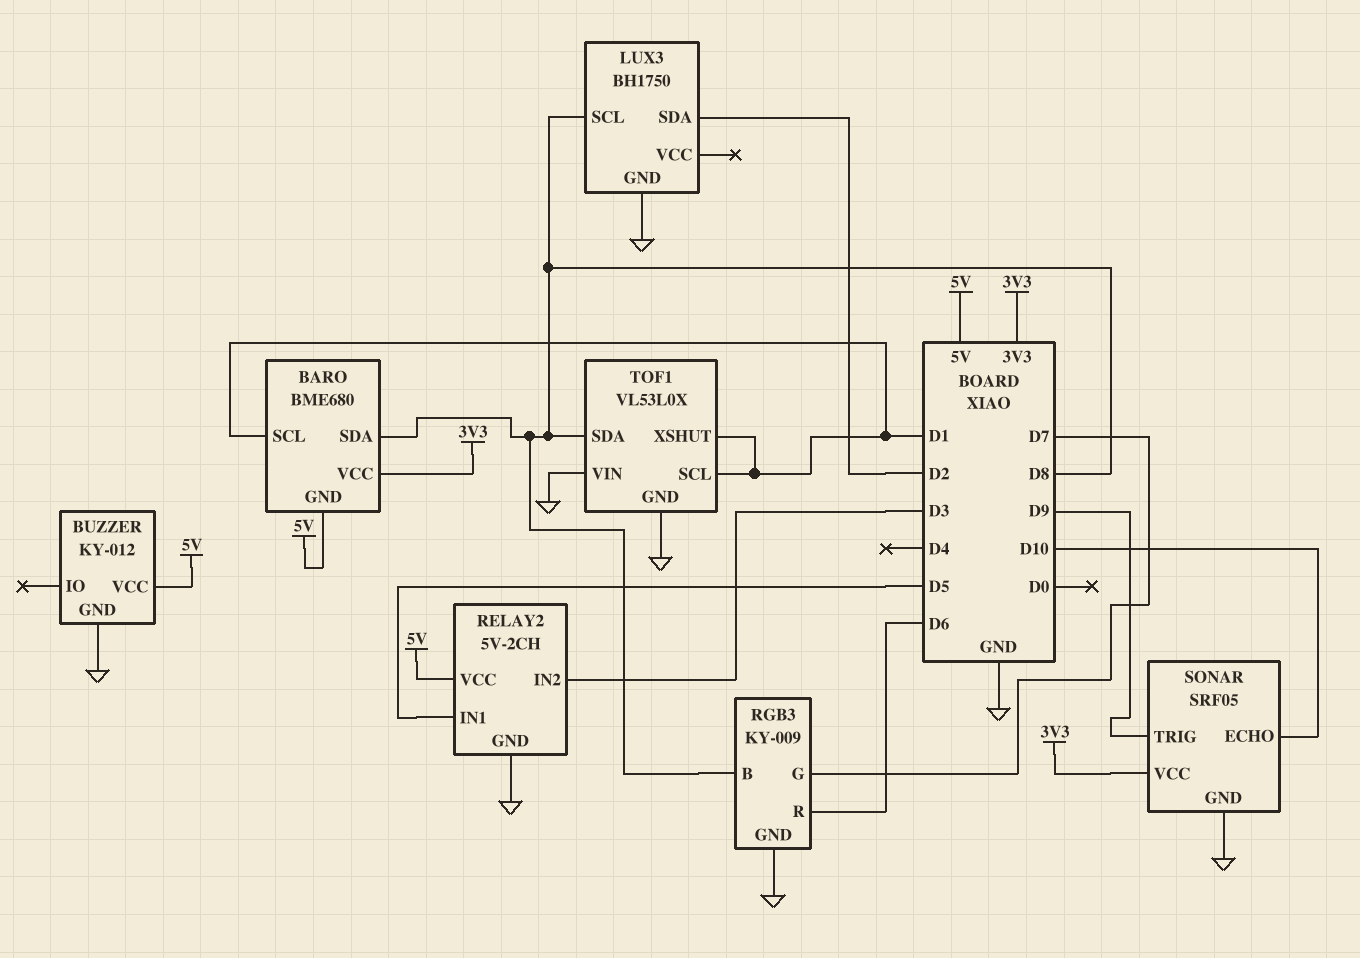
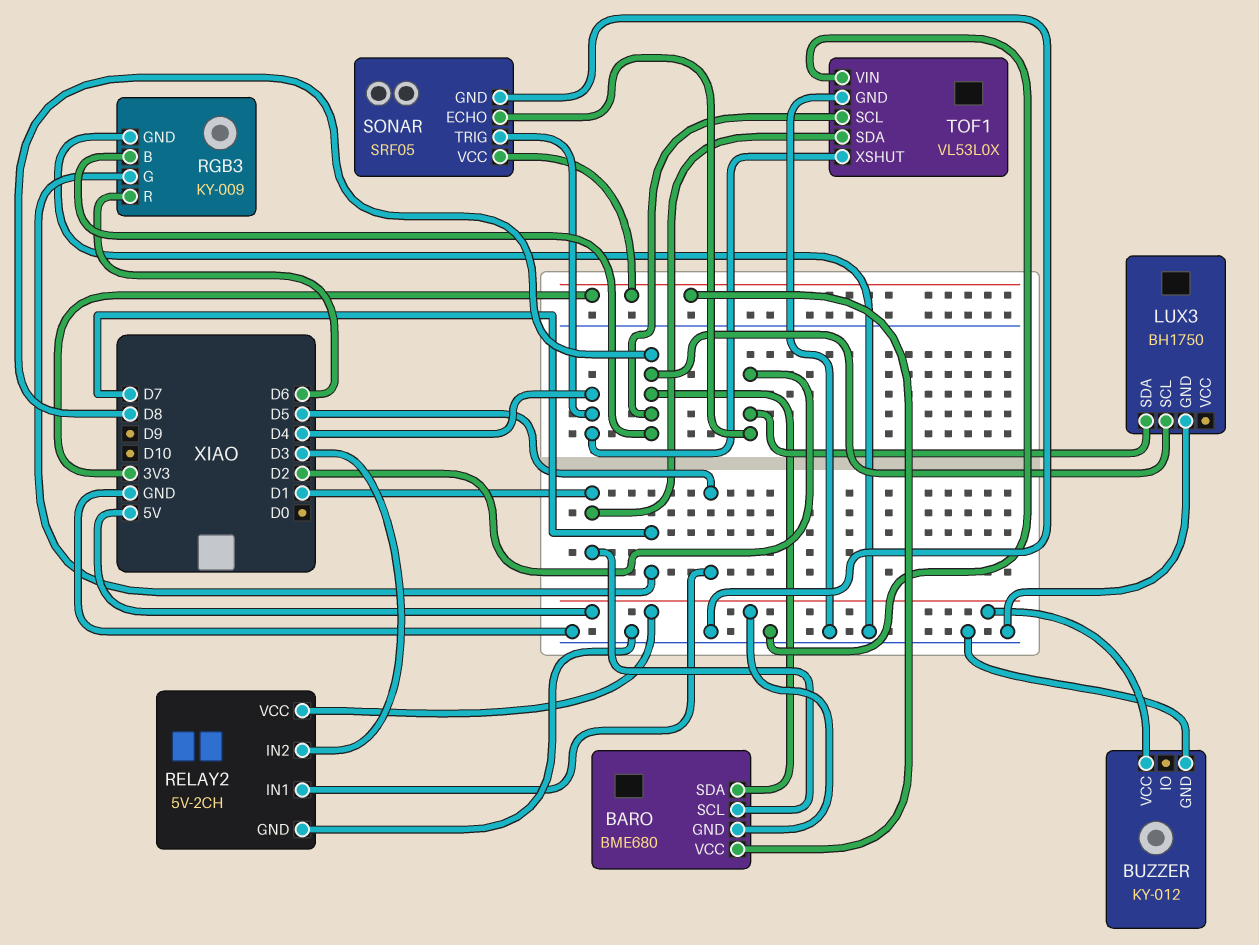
SONAR pin ECHO: D10 -> D2
SONAR pin TRIG: D9 -> D4
TOF1 pin SCL: D1 -> D8
TOF1 pin SDA: D8 -> D1
TOF1 pin XSHUT: D1 -> D4

